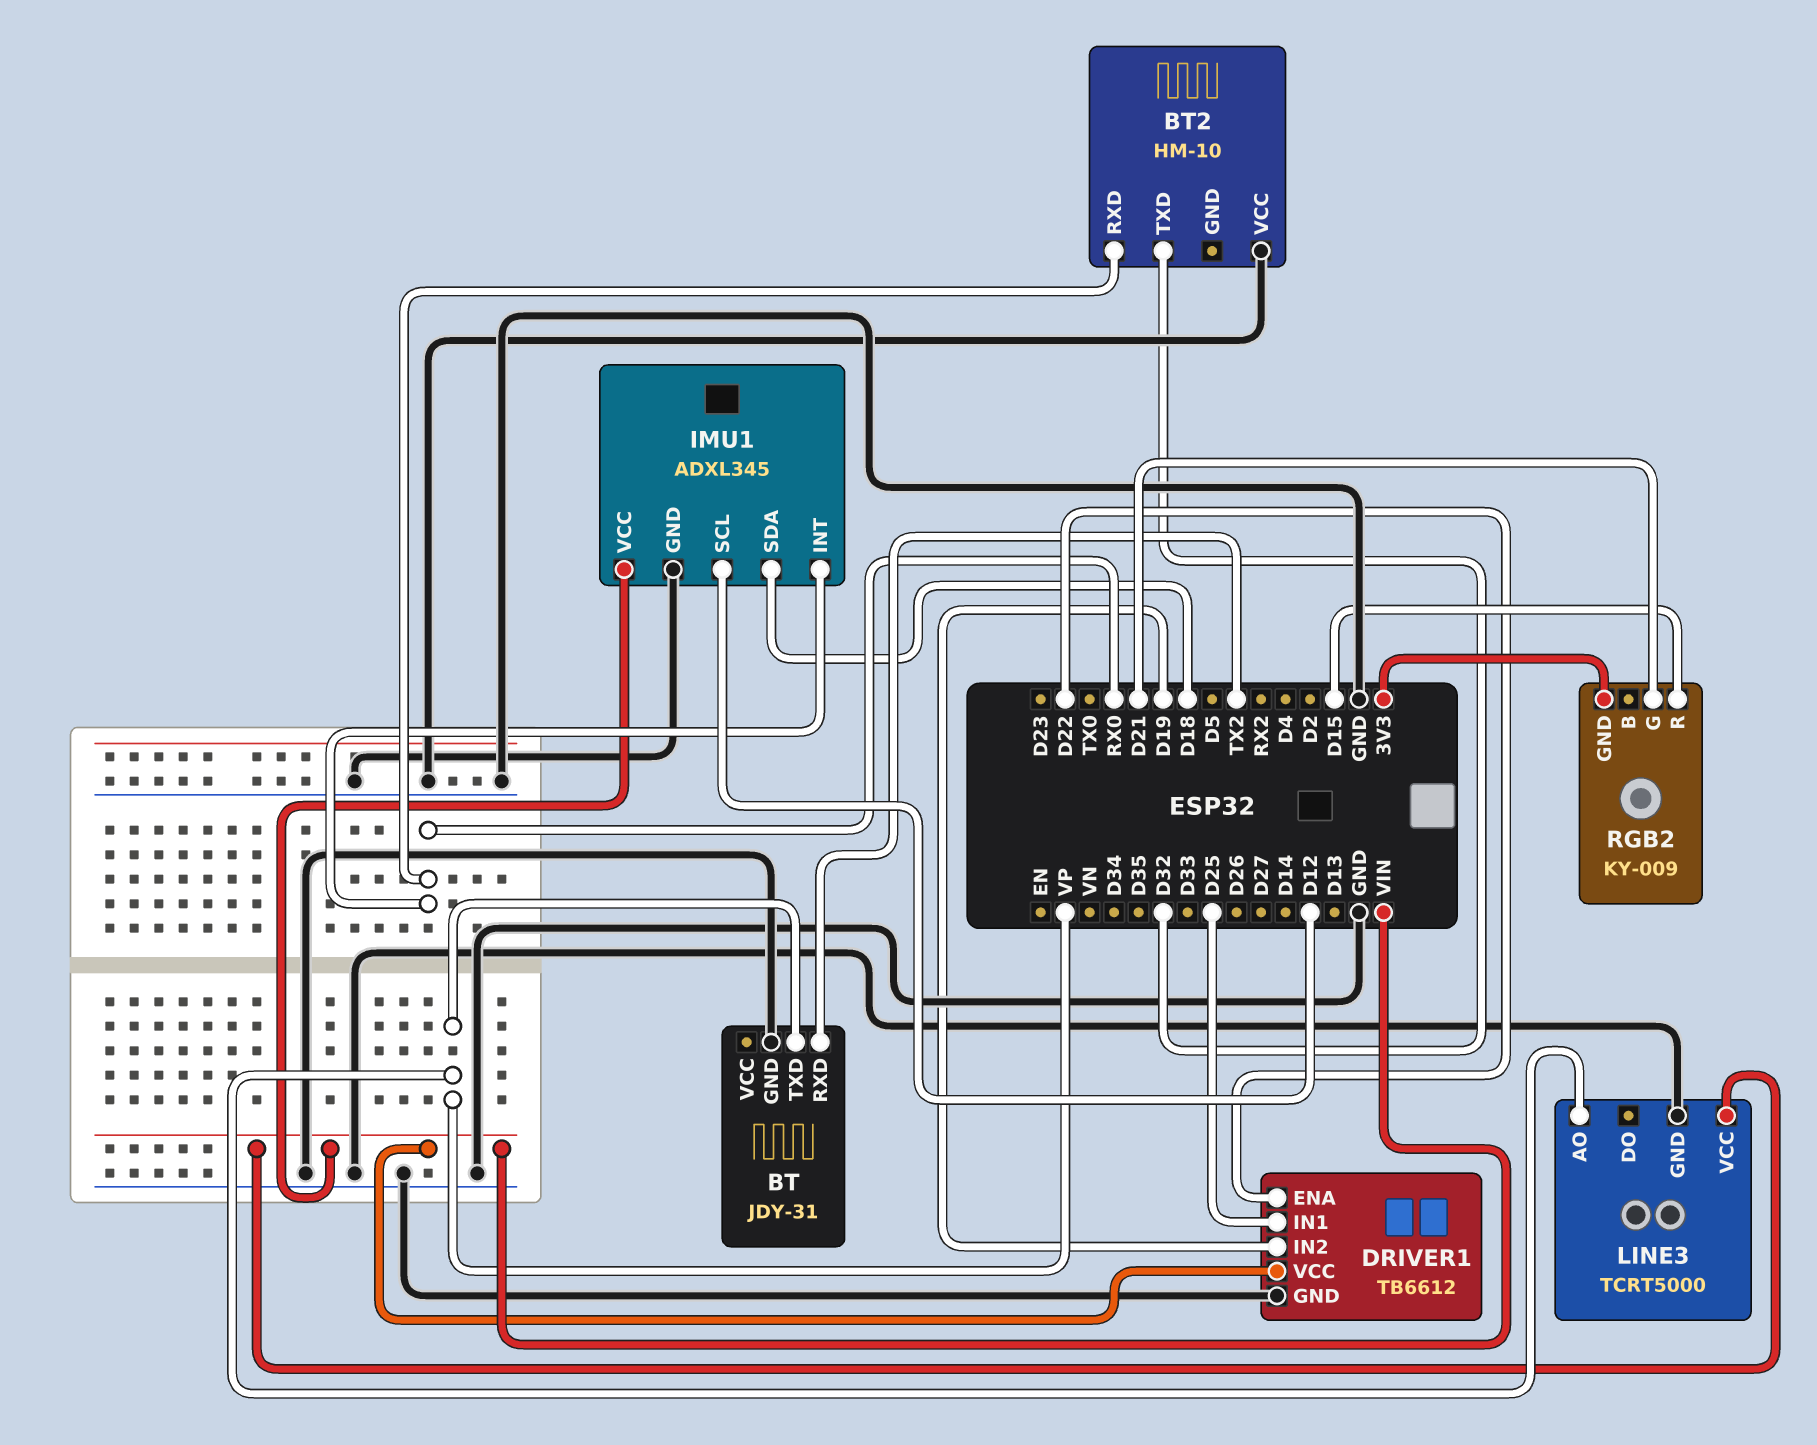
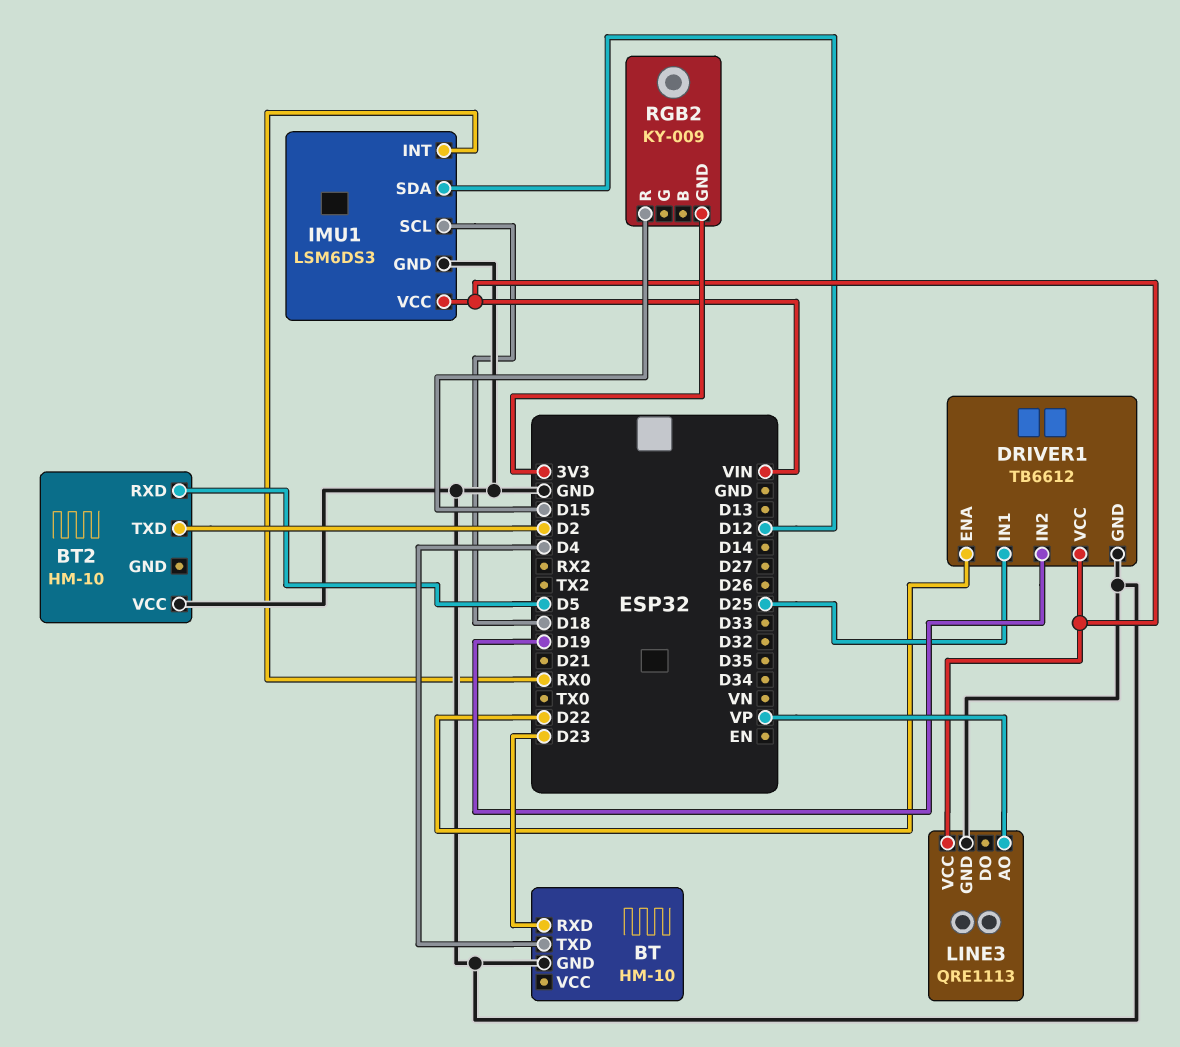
BT: JDY-31 -> HM-10
BT pin RXD: TX2 -> D23
BT pin TXD: VP -> D4
BT2 pin RXD: RX0 -> D5
BT2 pin TXD: D32 -> D2
IMU1: ADXL345 -> LSM6DS3
IMU1 pin SCL: D12 -> D18
IMU1 pin SDA: D18 -> D12
LINE3: TCRT5000 -> QRE1113
RGB2 pin G: D21 -> none

